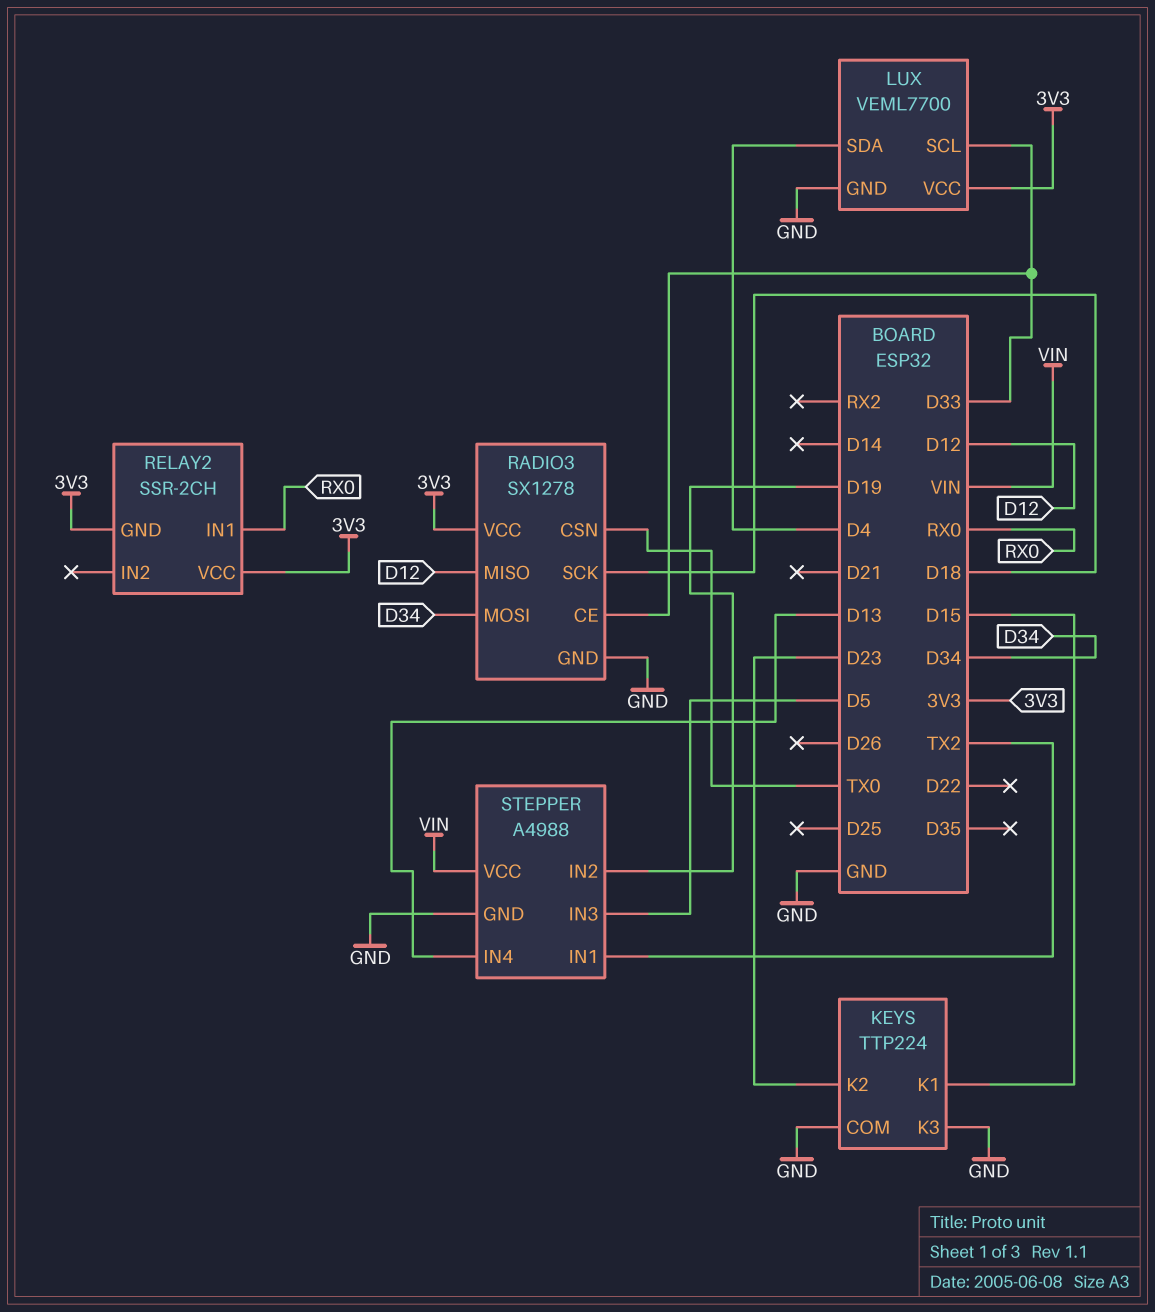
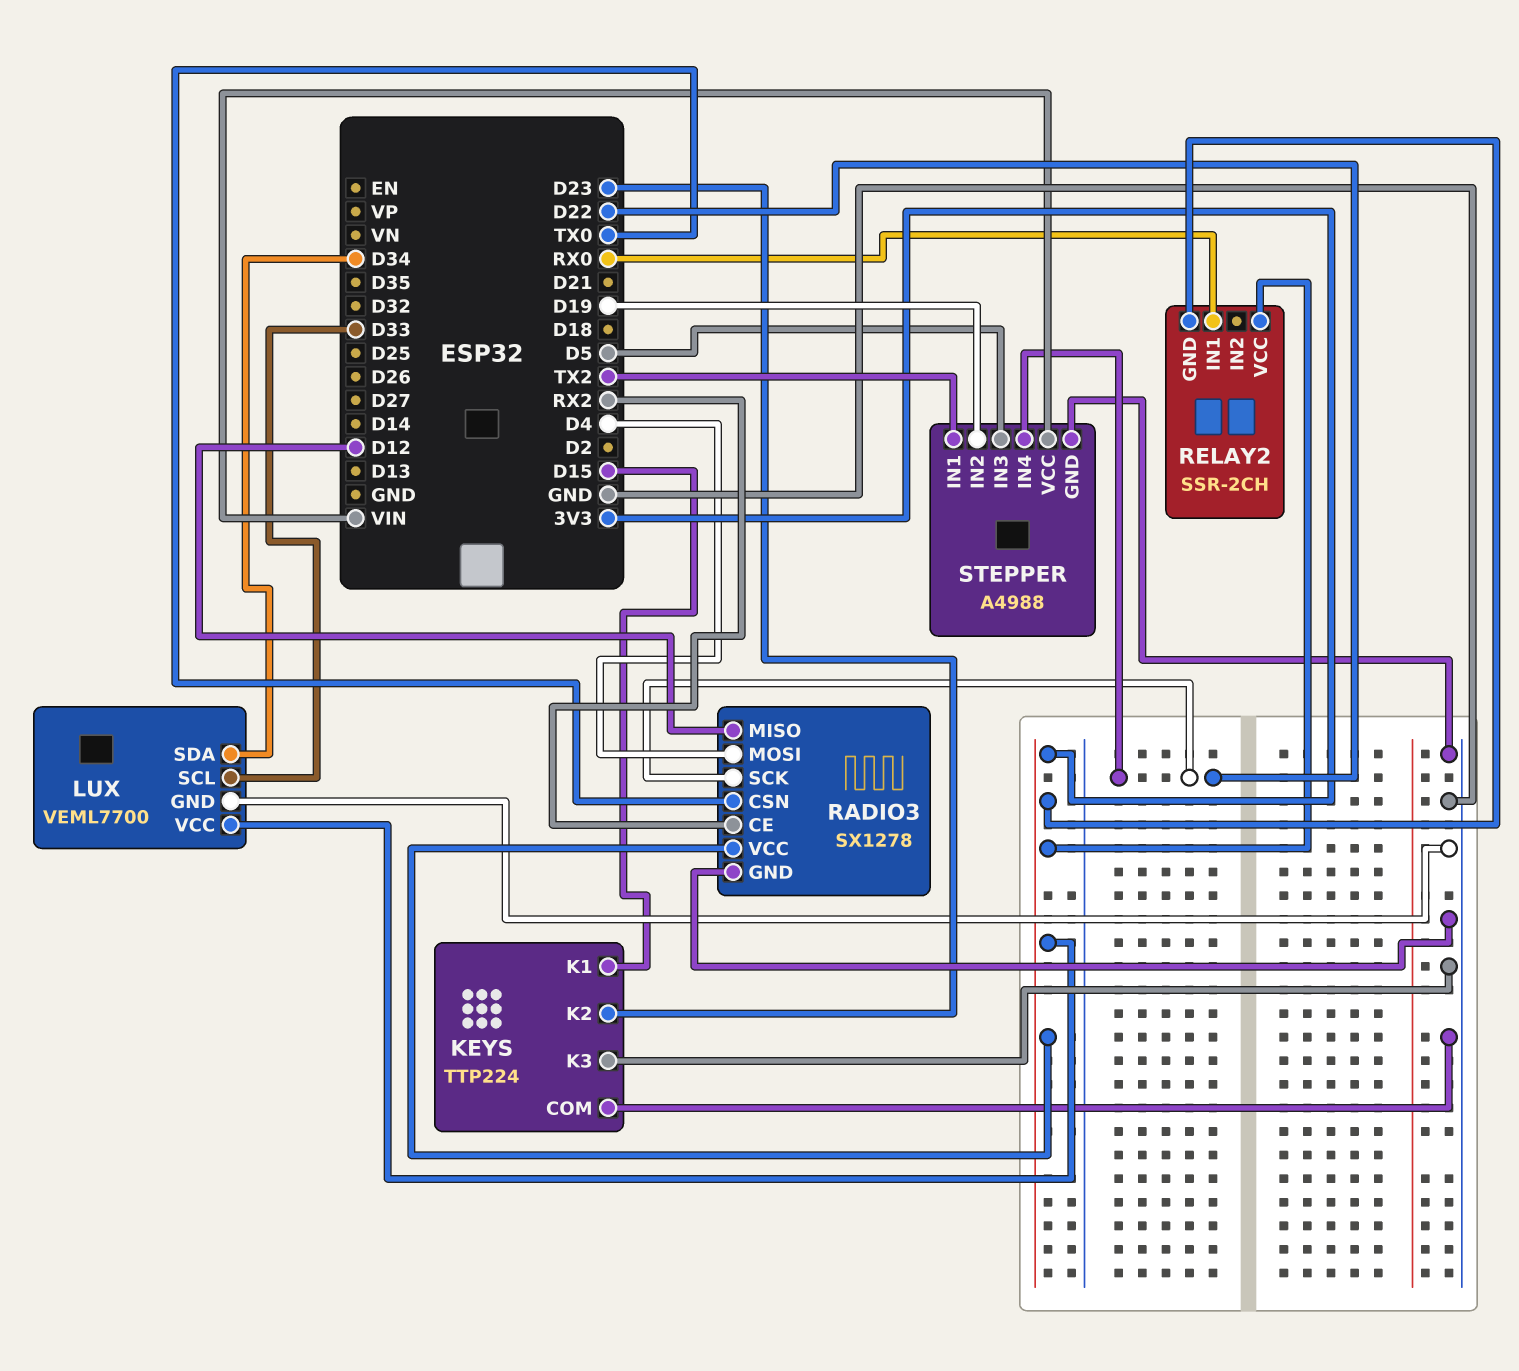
LUX pin SDA: D4 -> D34
RADIO3 pin CE: D33 -> RX2
RADIO3 pin MOSI: D34 -> D4
RADIO3 pin SCK: D18 -> D22
STEPPER pin IN4: D13 -> D22

